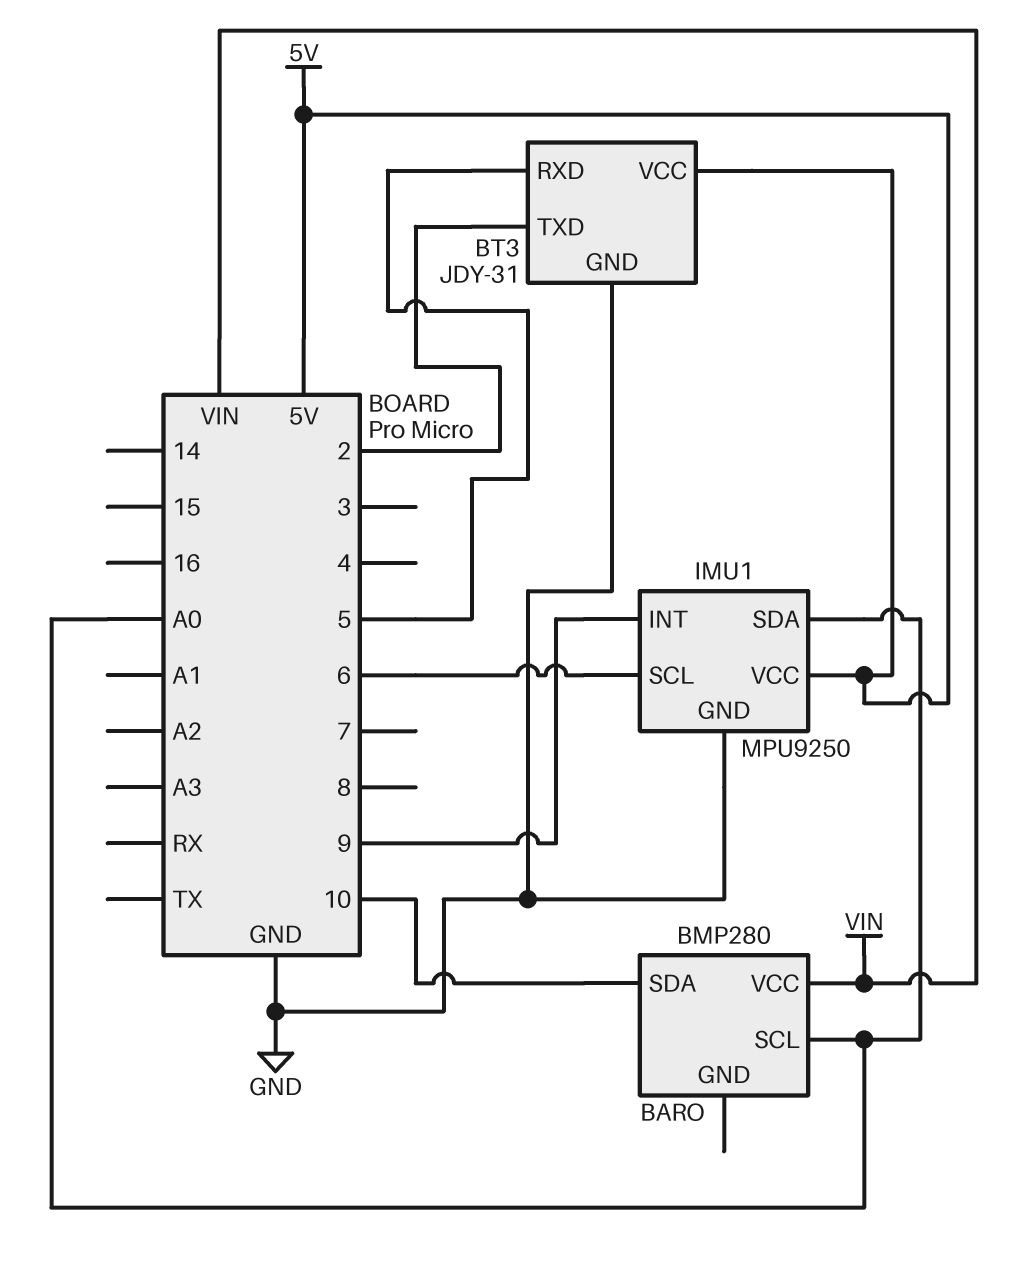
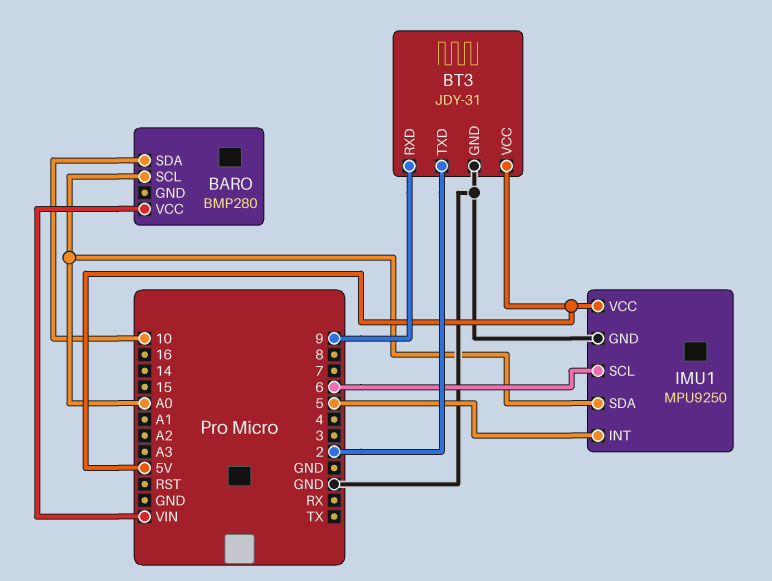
BT3 pin RXD: 5 -> 9
IMU1 pin INT: 9 -> 5

